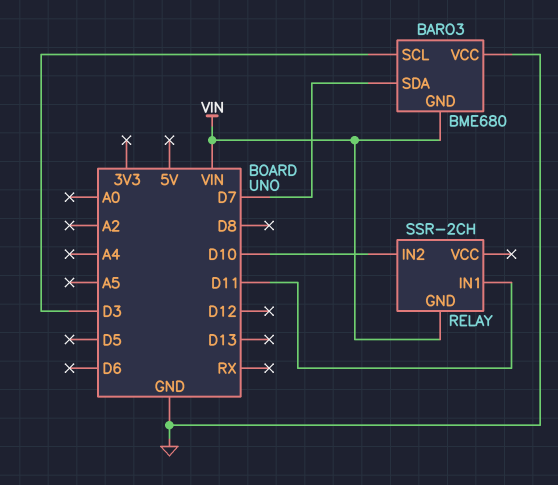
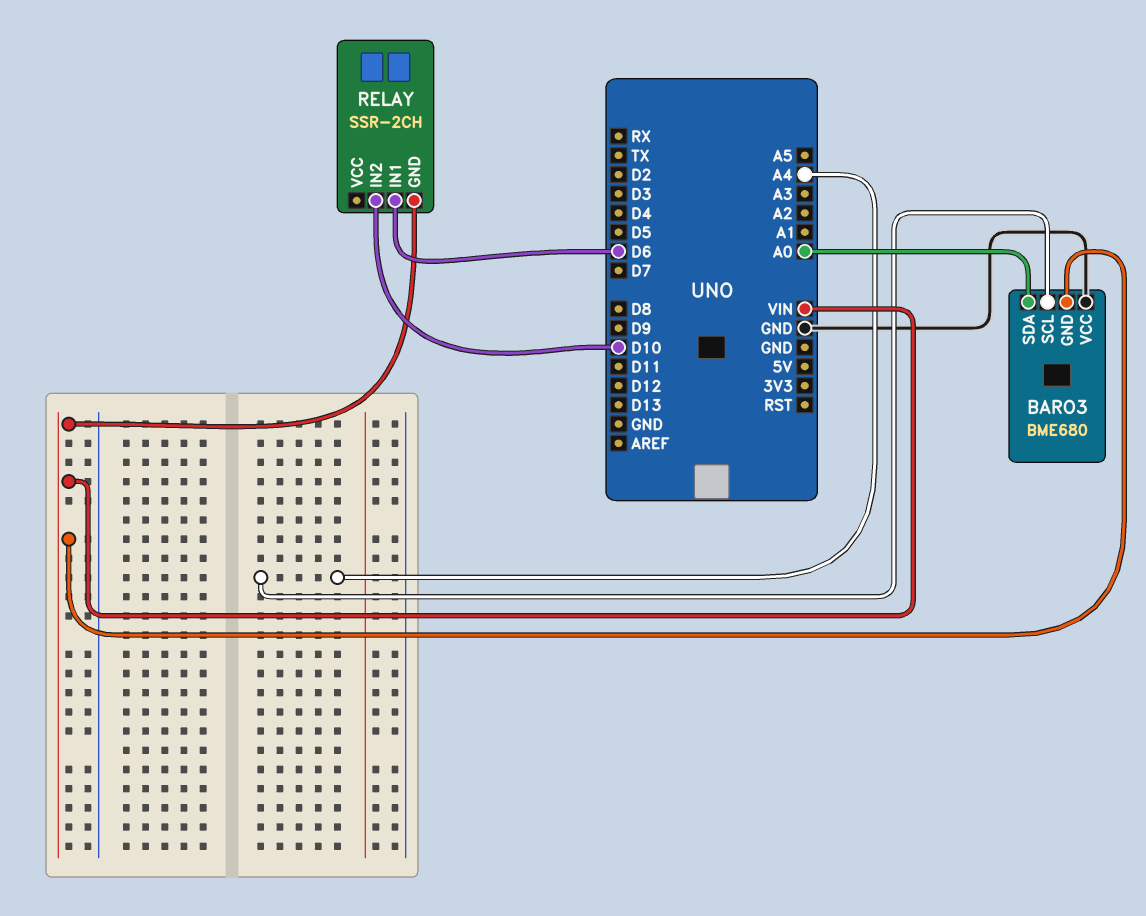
BARO3 pin SCL: D3 -> A4
BARO3 pin SDA: D7 -> A0
RELAY pin IN1: D11 -> D6

